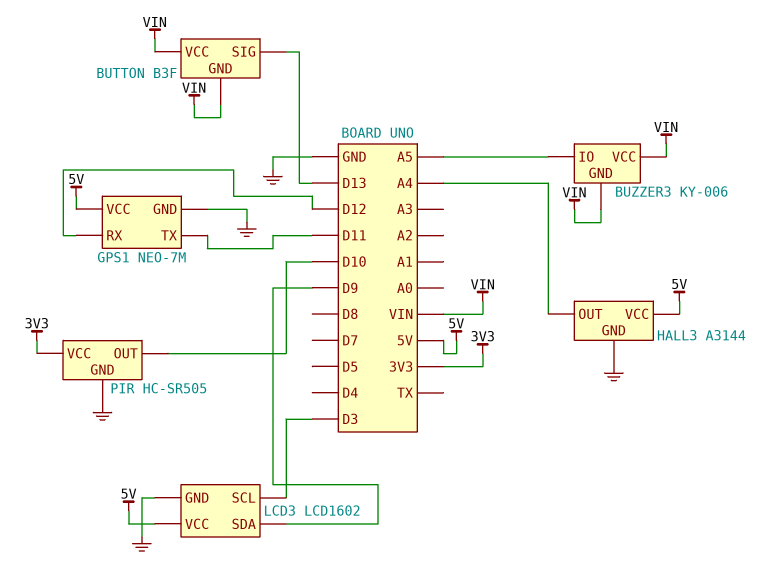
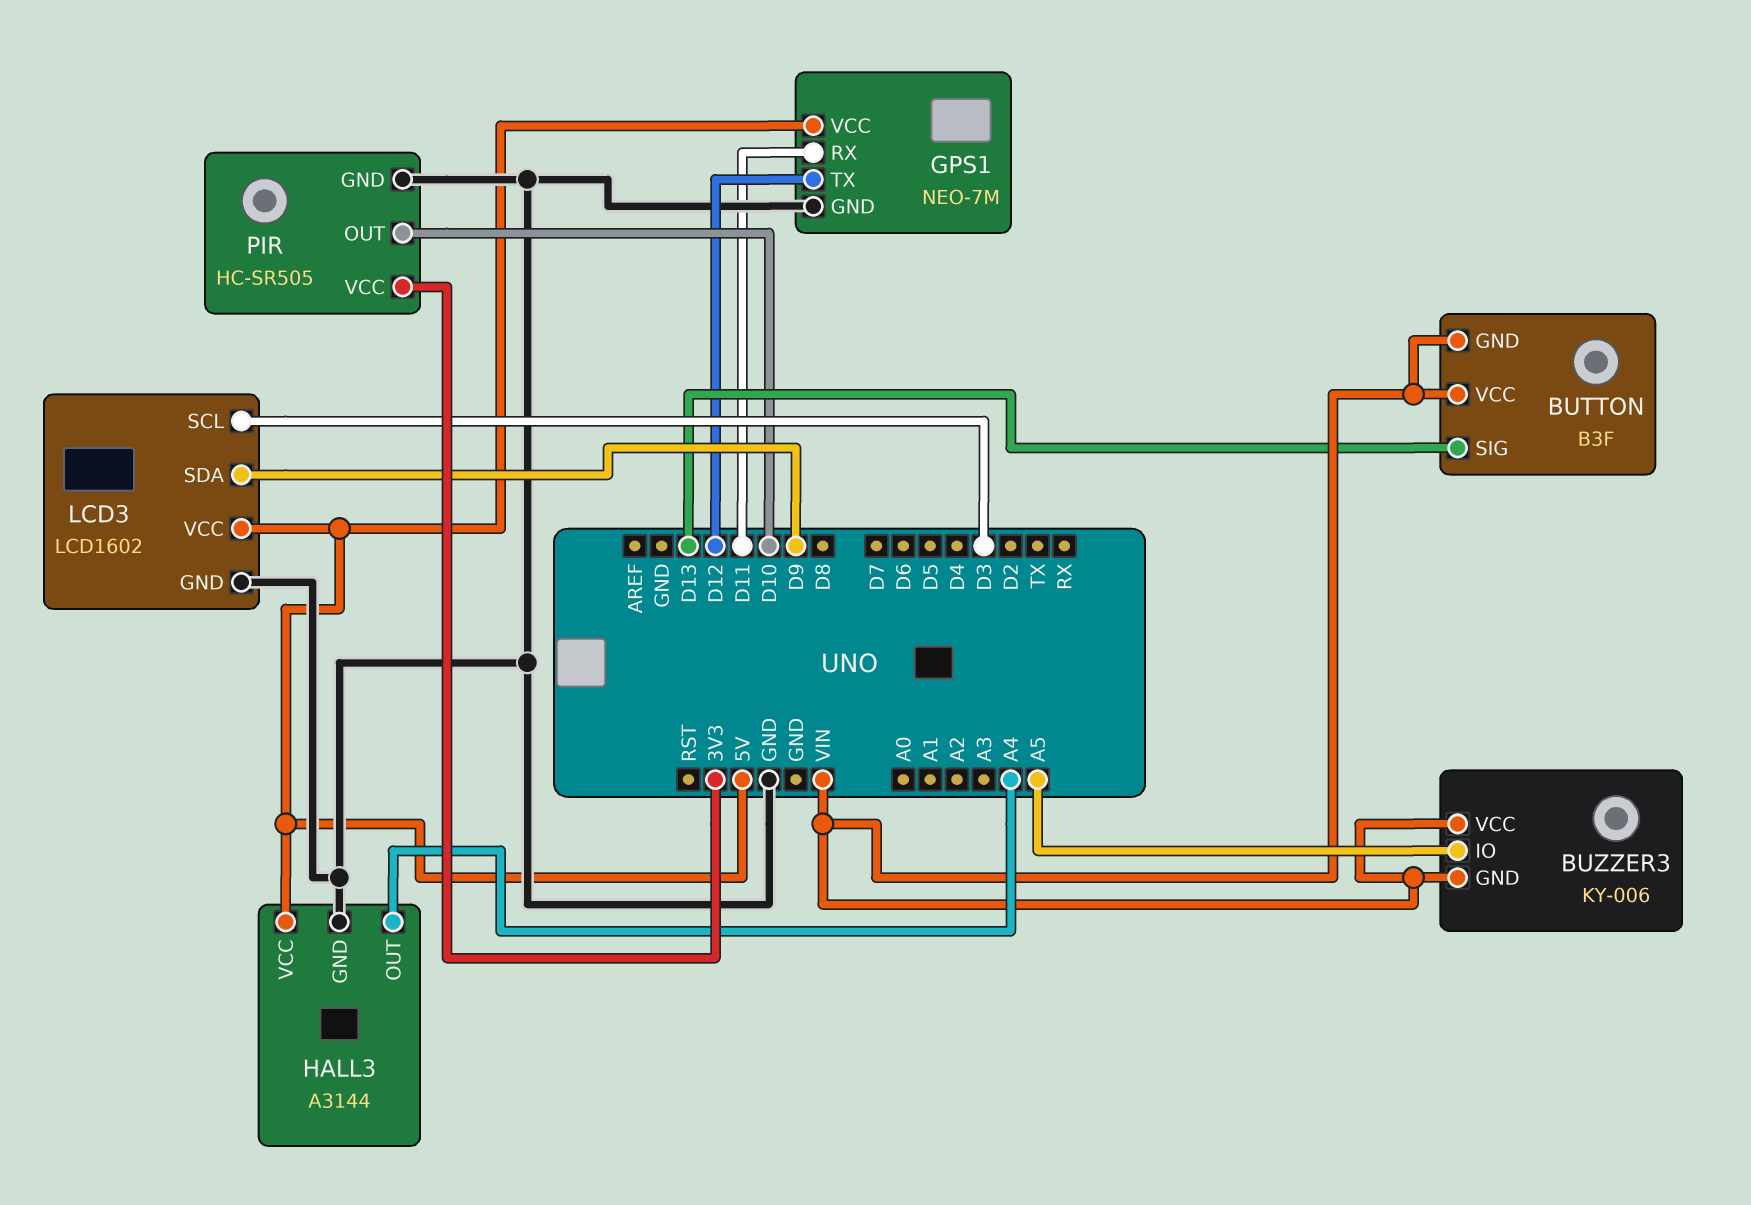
GPS1 pin RX: D12 -> D11
GPS1 pin TX: D11 -> D12

